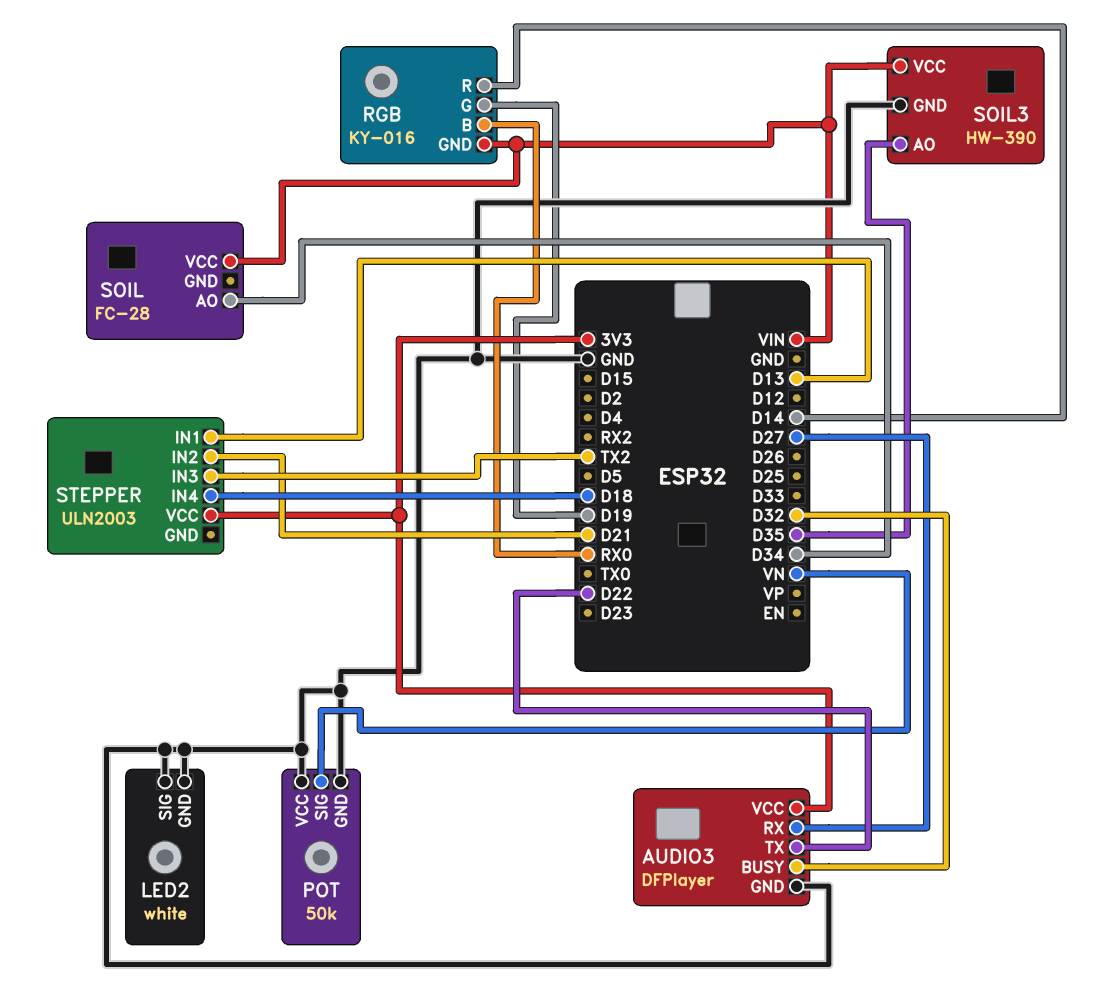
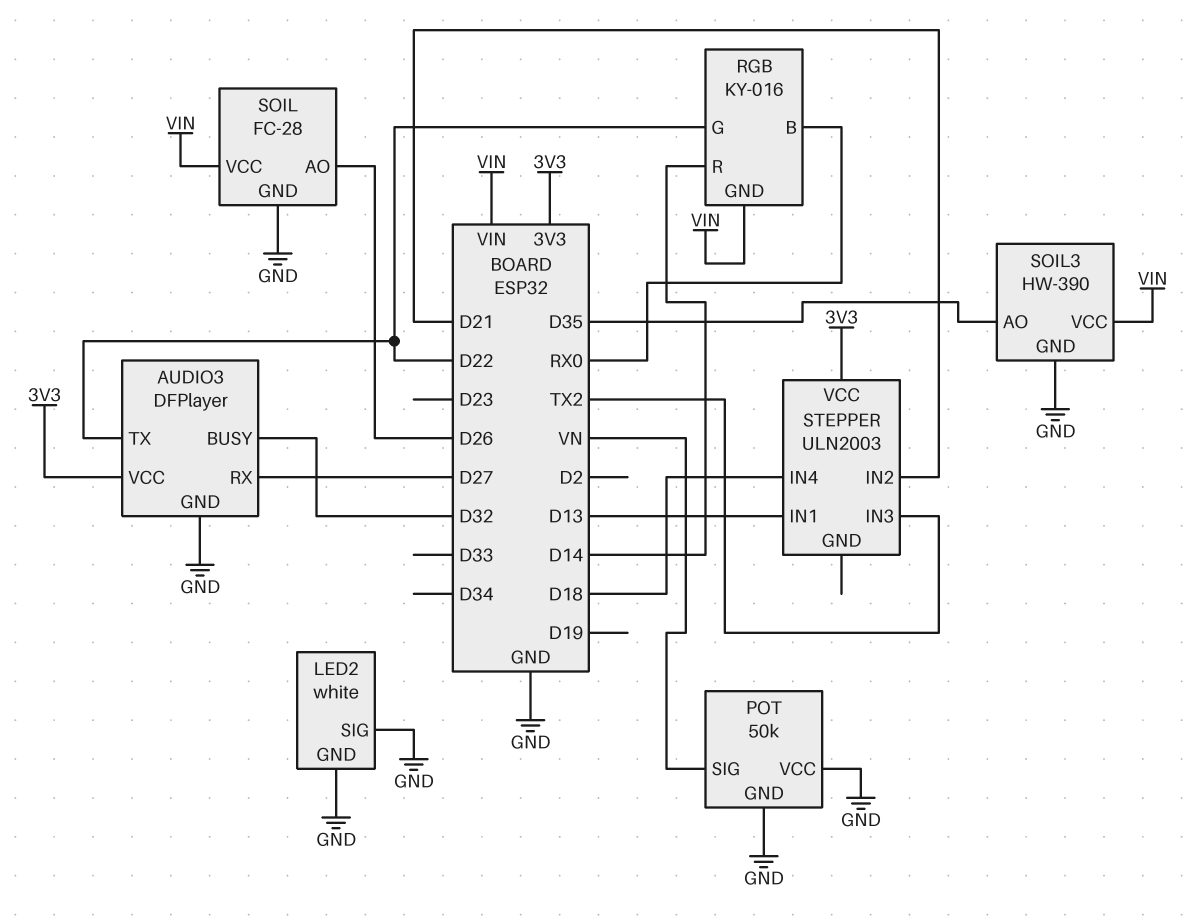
RGB pin G: D19 -> D22
SOIL pin AO: D34 -> D26
SOIL pin GND: none -> GND

